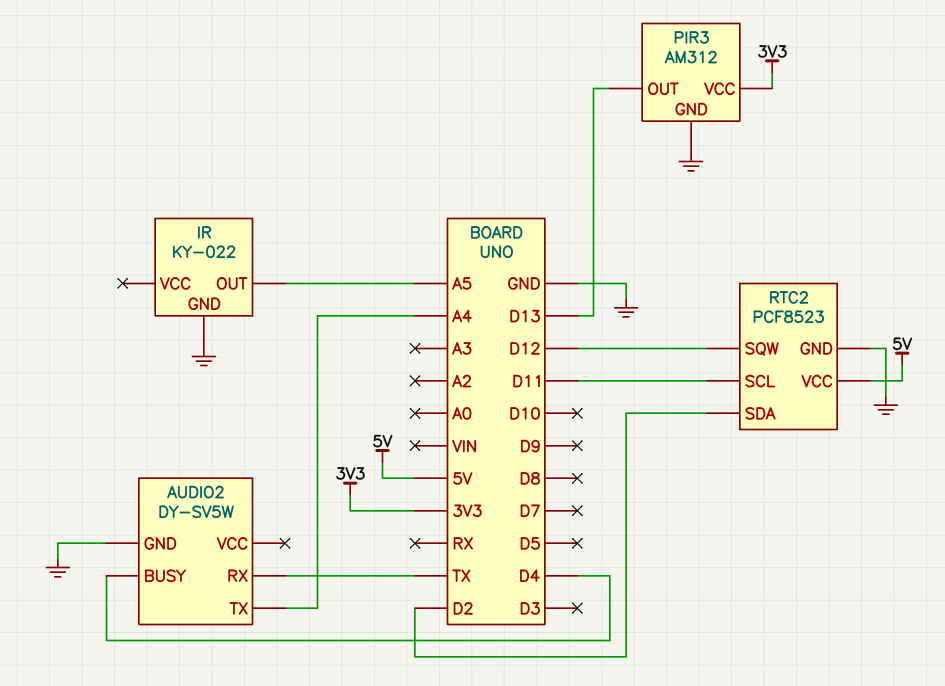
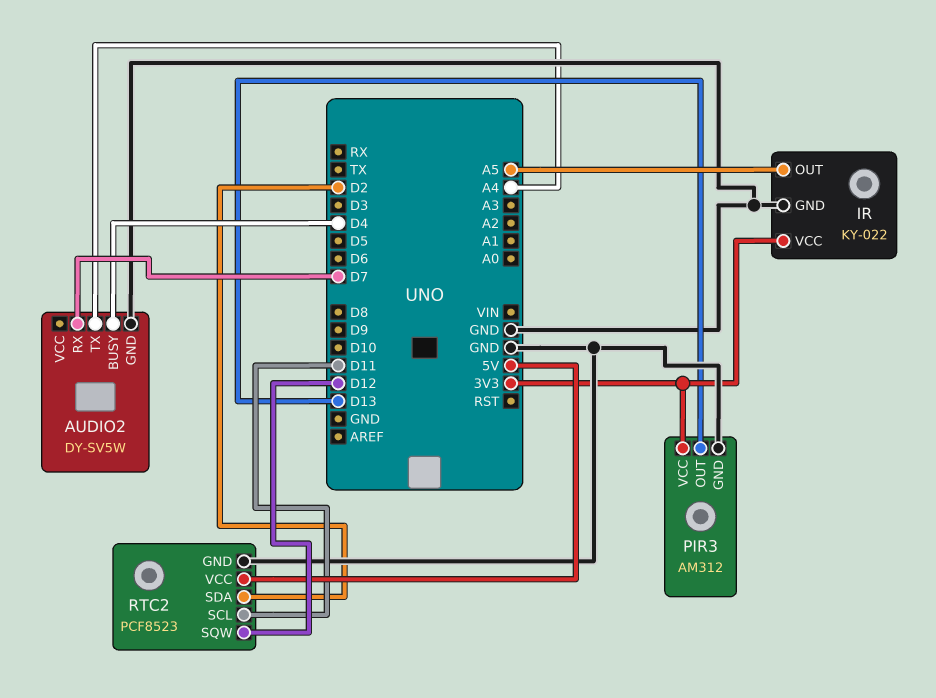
AUDIO2 pin RX: TX -> D7
IR pin VCC: none -> 3V3

